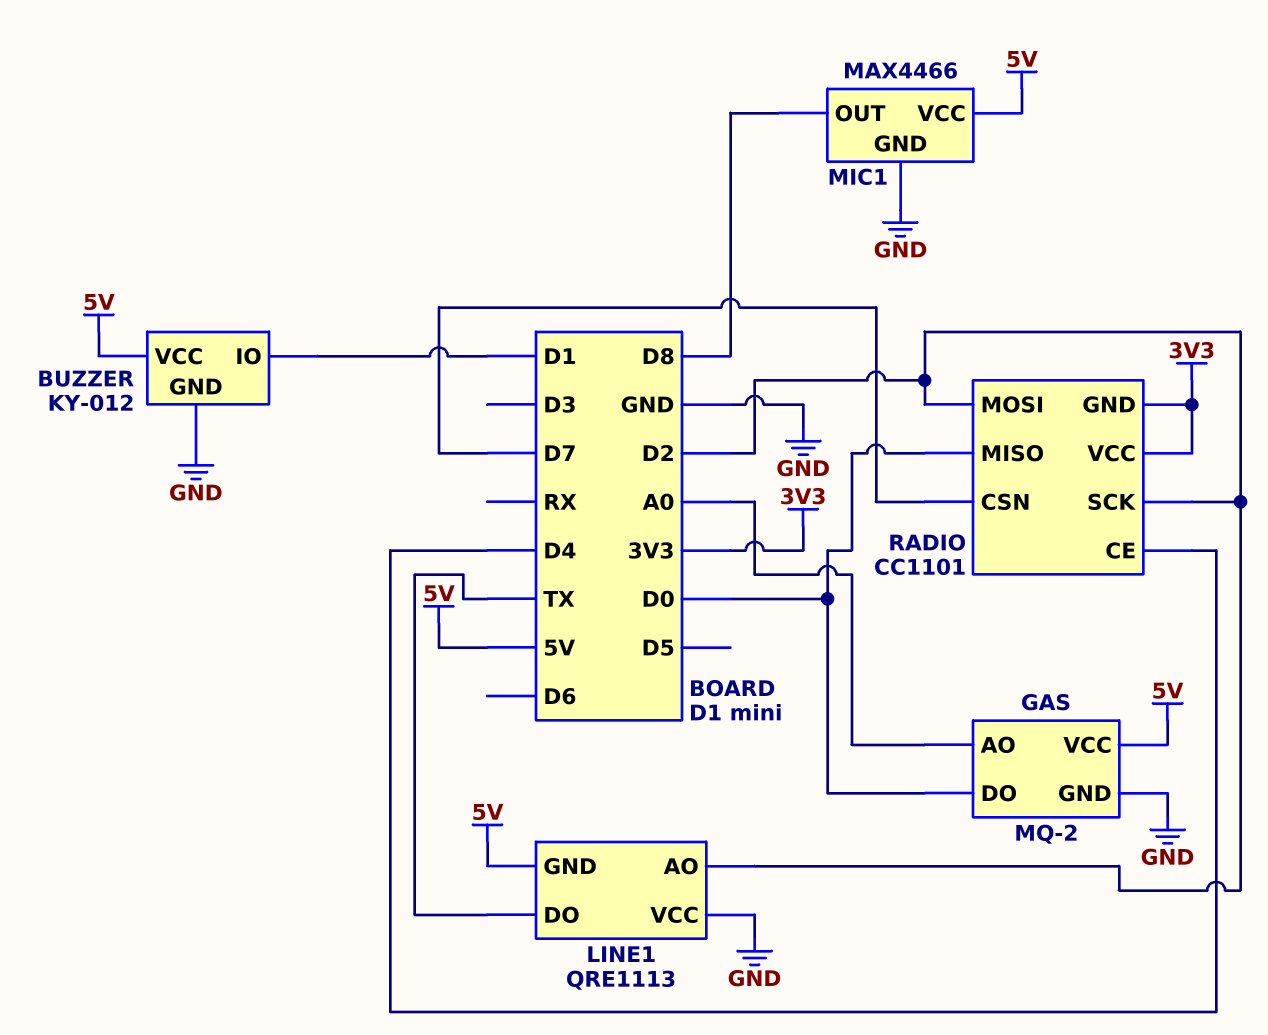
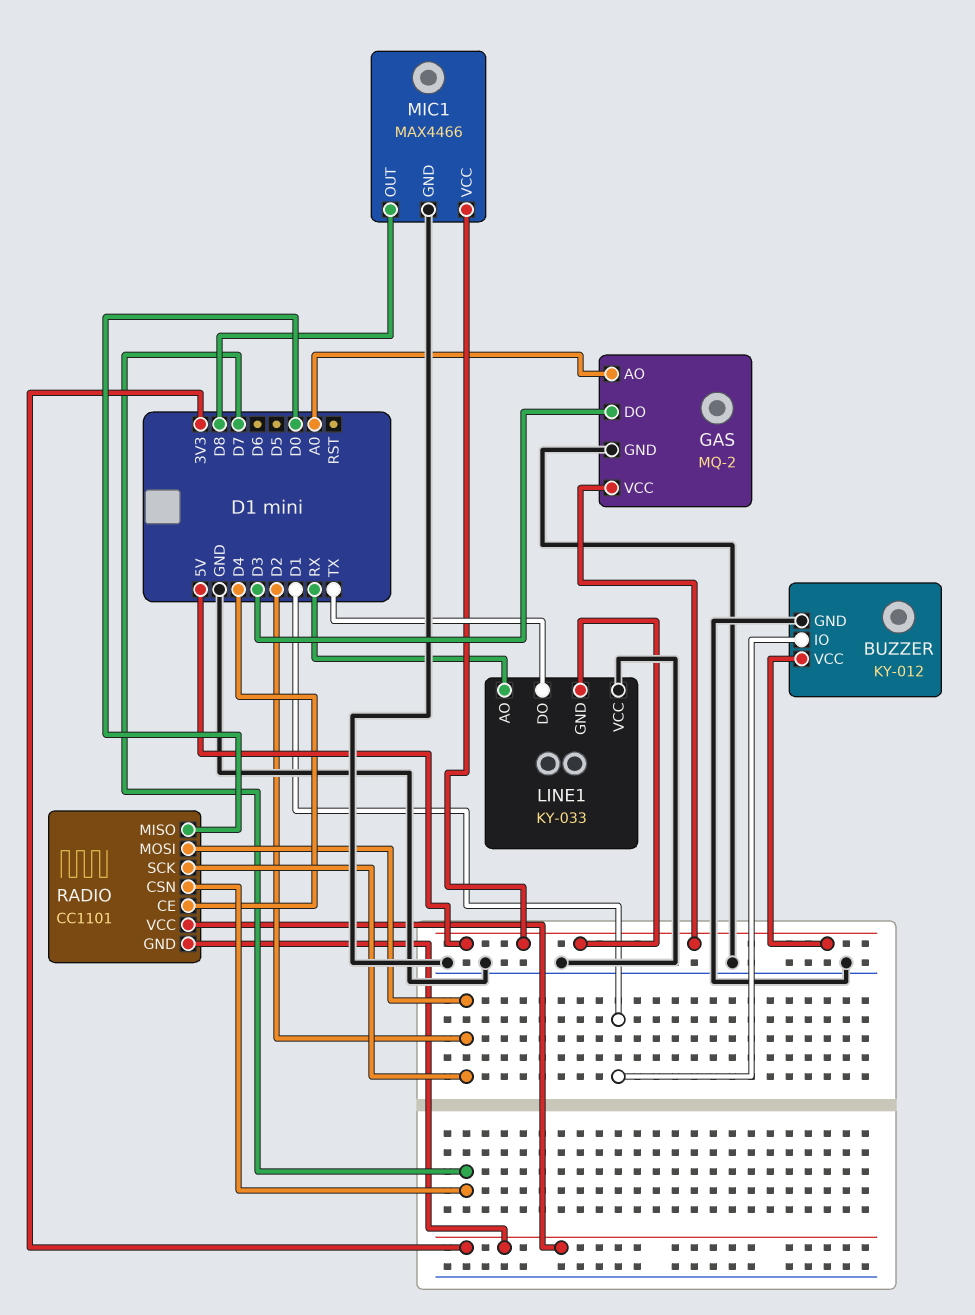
GAS pin DO: D0 -> D3
LINE1: QRE1113 -> KY-033
LINE1 pin AO: D2 -> RX

